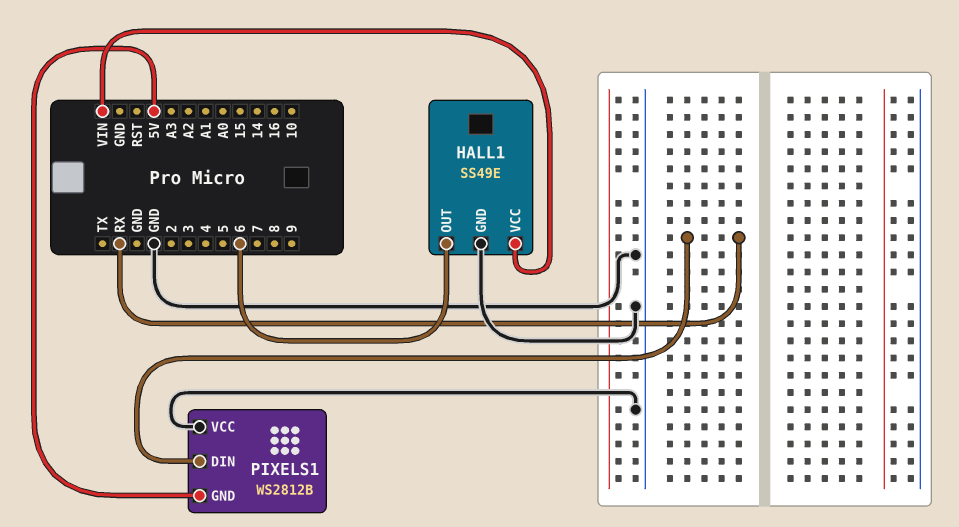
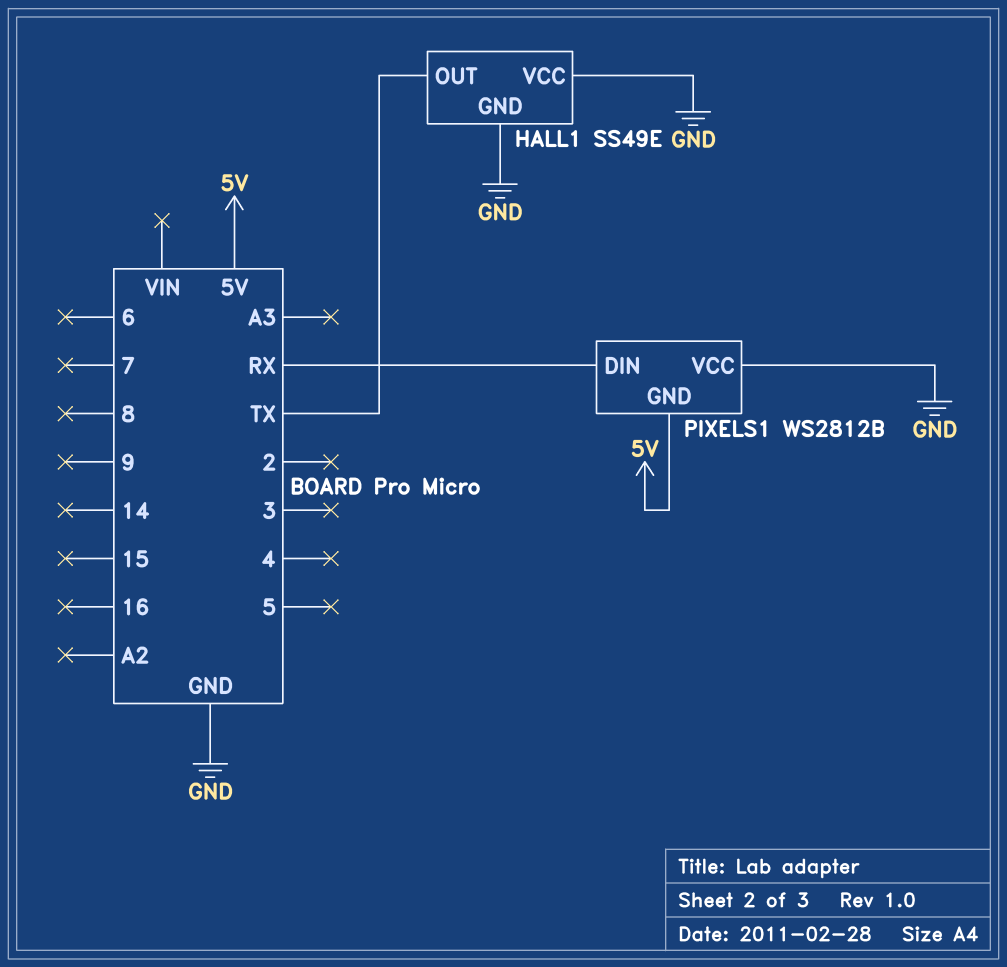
HALL1 pin OUT: 6 -> TX
HALL1 pin VCC: VIN -> GND

